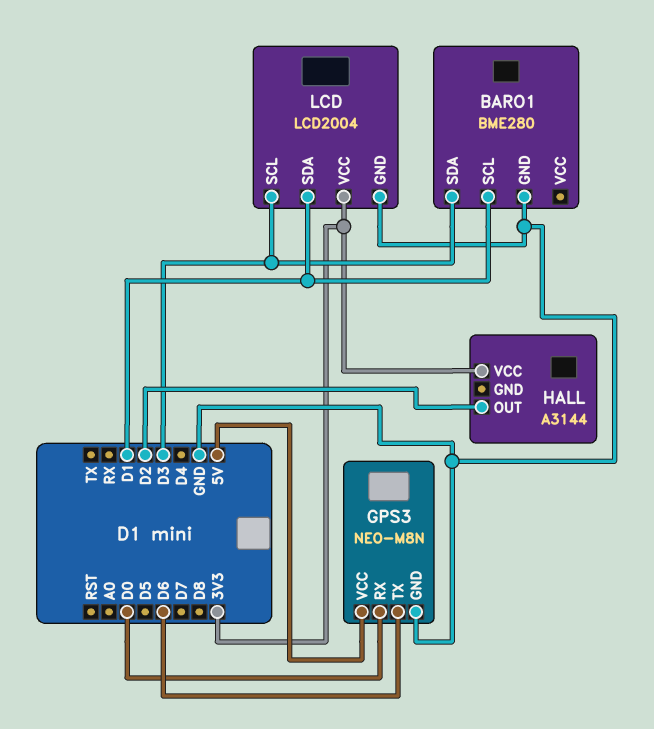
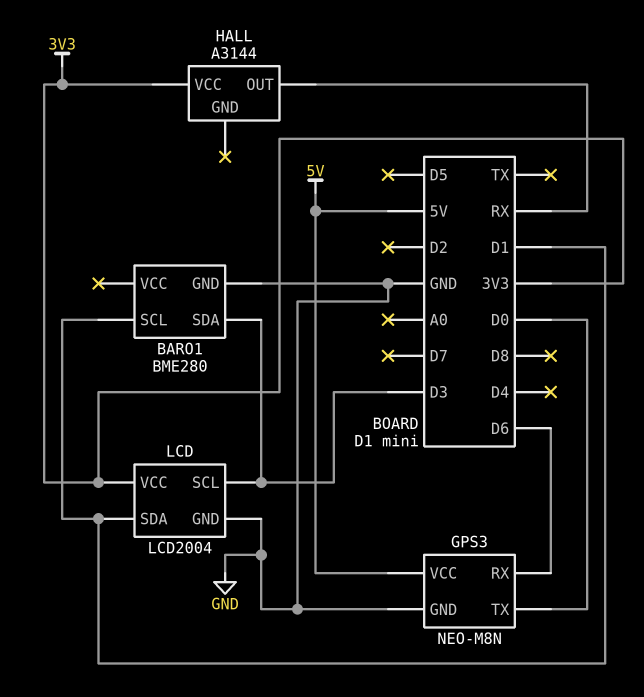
GPS3 pin RX: D0 -> D6
GPS3 pin TX: D6 -> D0
HALL pin OUT: D2 -> RX

